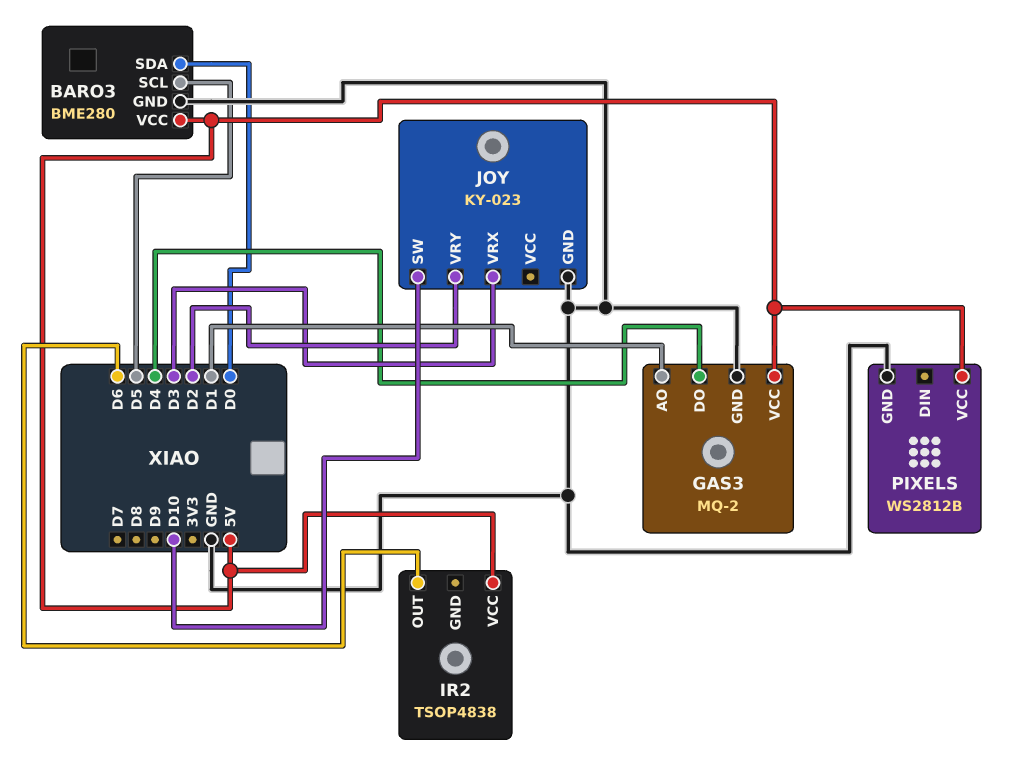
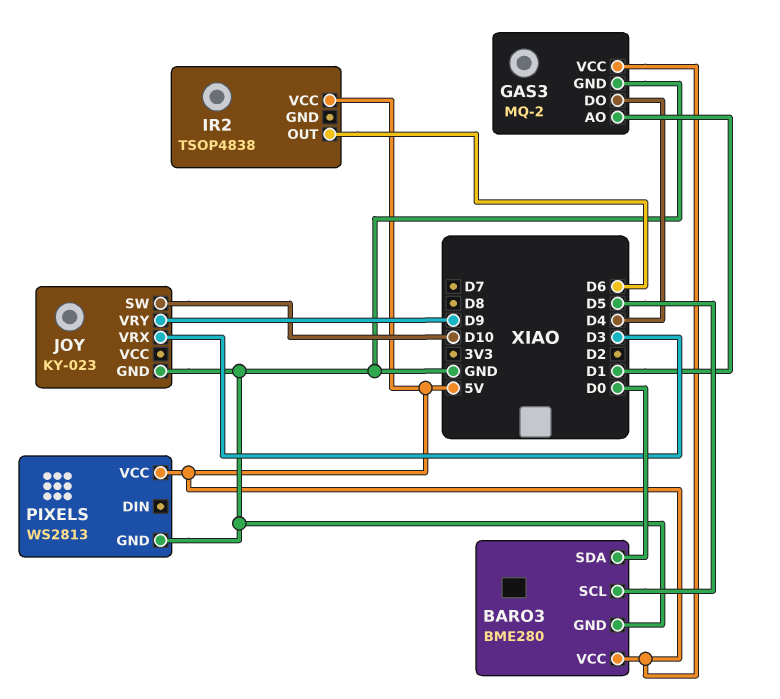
JOY pin VRY: D2 -> D9
PIXELS: WS2812B -> WS2813

